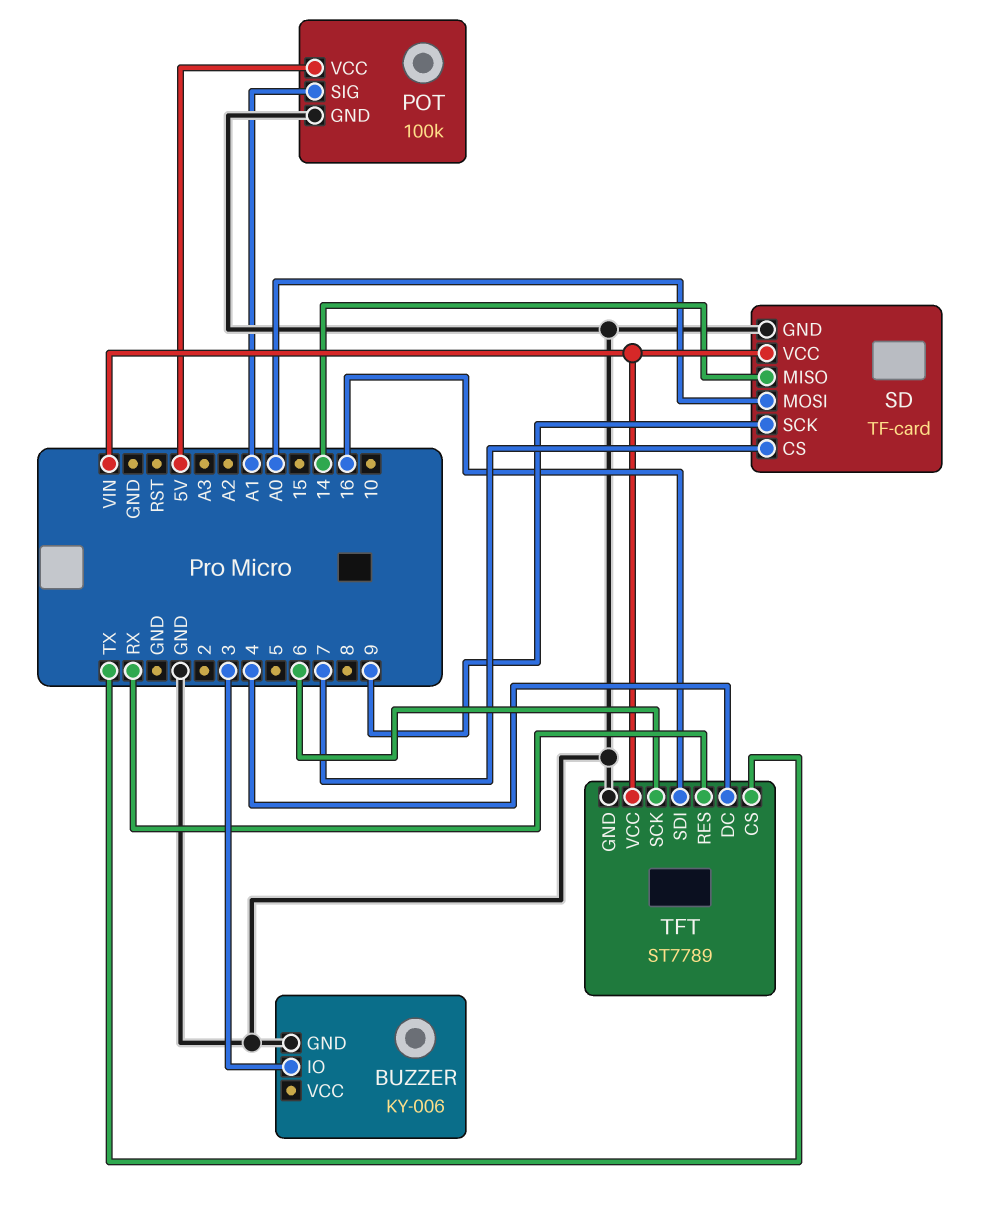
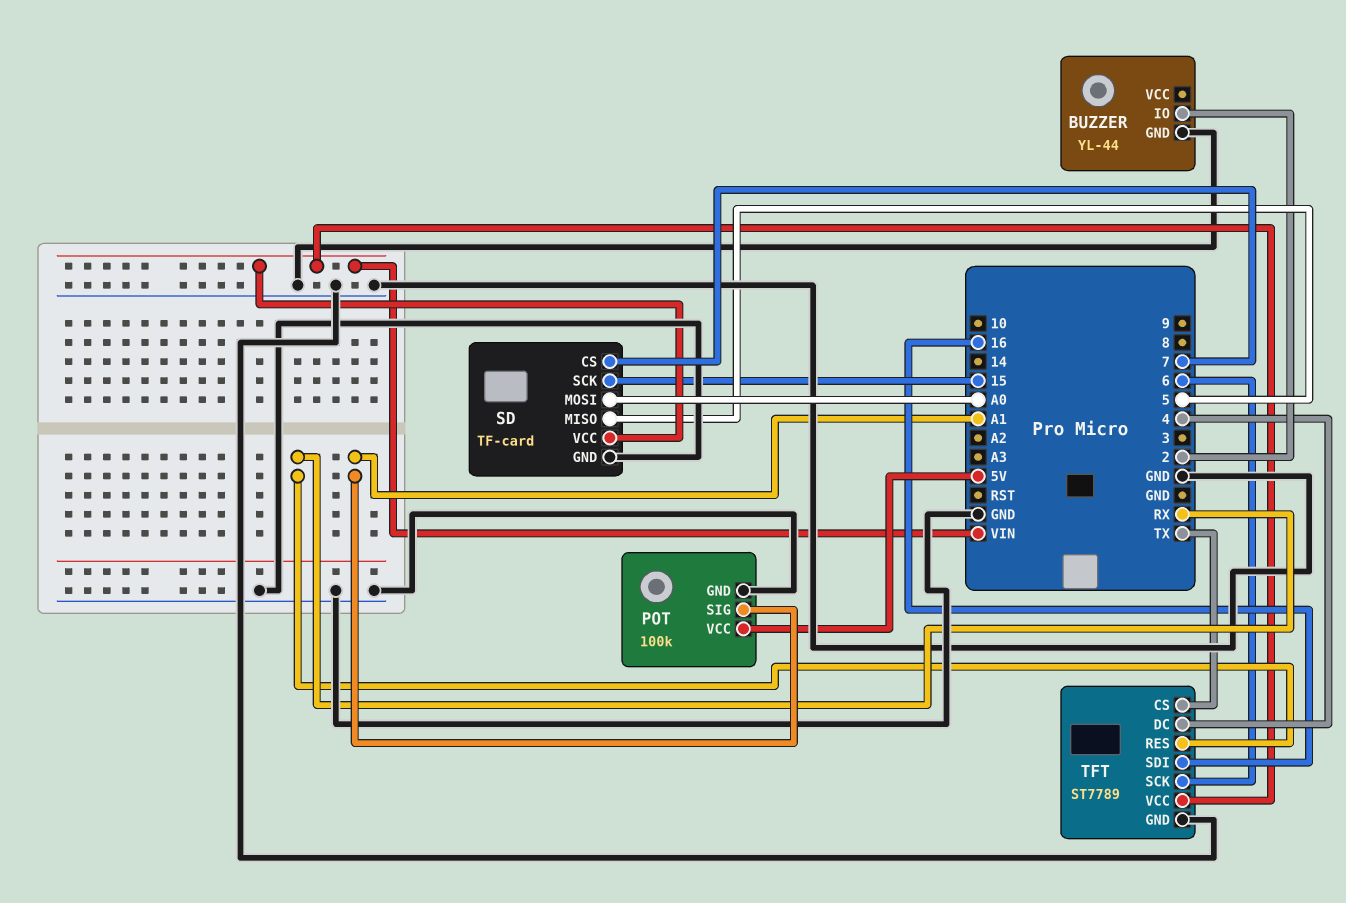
BUZZER: KY-006 -> YL-44
BUZZER pin IO: 3 -> 2
SD pin MISO: 14 -> 5
SD pin SCK: 9 -> 15

